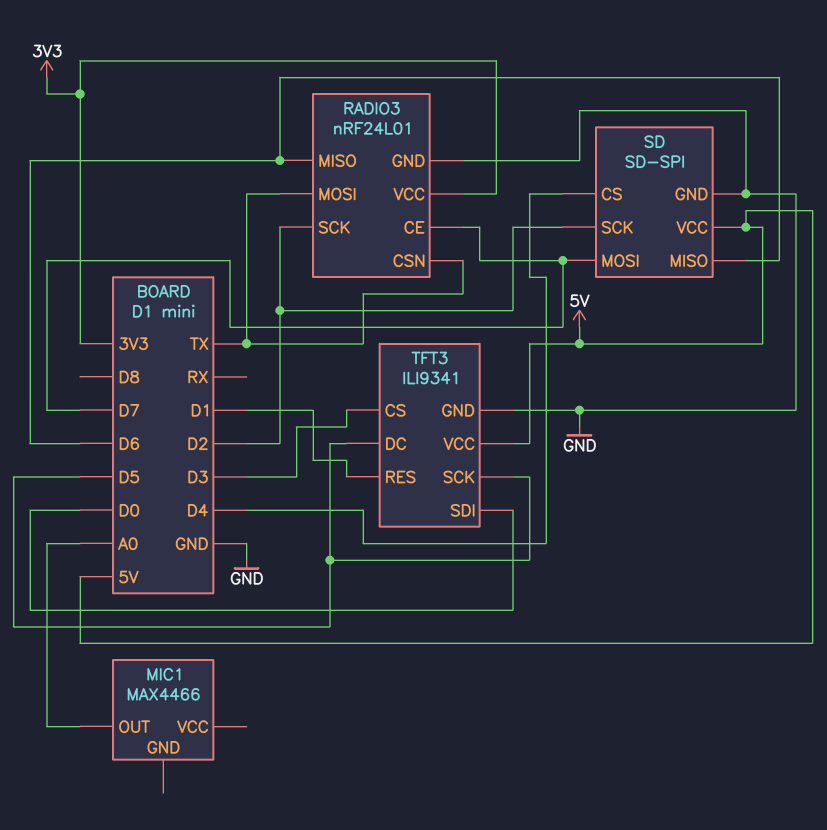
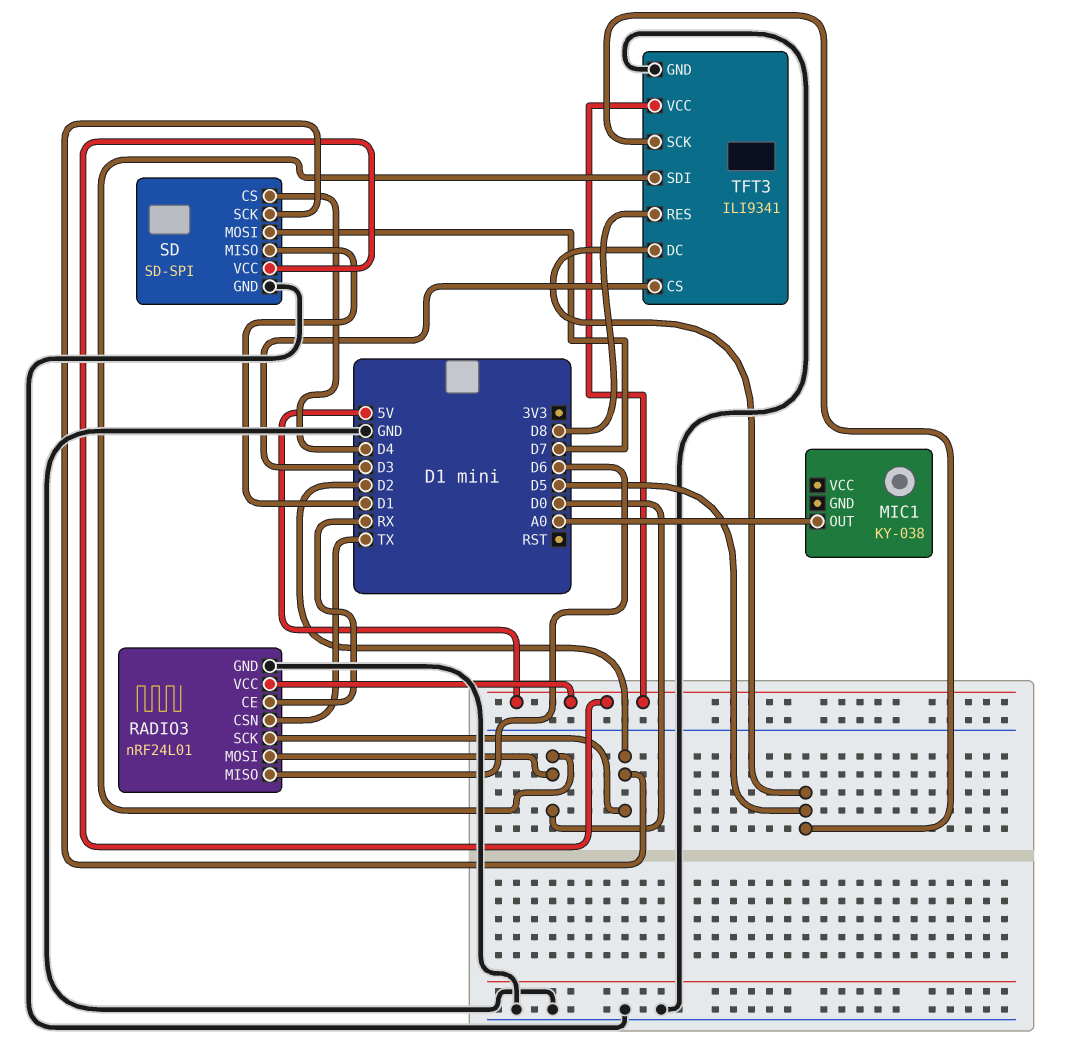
MIC1: MAX4466 -> KY-038
RADIO3 pin CE: D7 -> RX
RADIO3 pin MOSI: TX -> D0
RADIO3 pin VCC: 3V3 -> 5V
SD pin MISO: D6 -> D1
TFT3 pin RES: D1 -> D8

